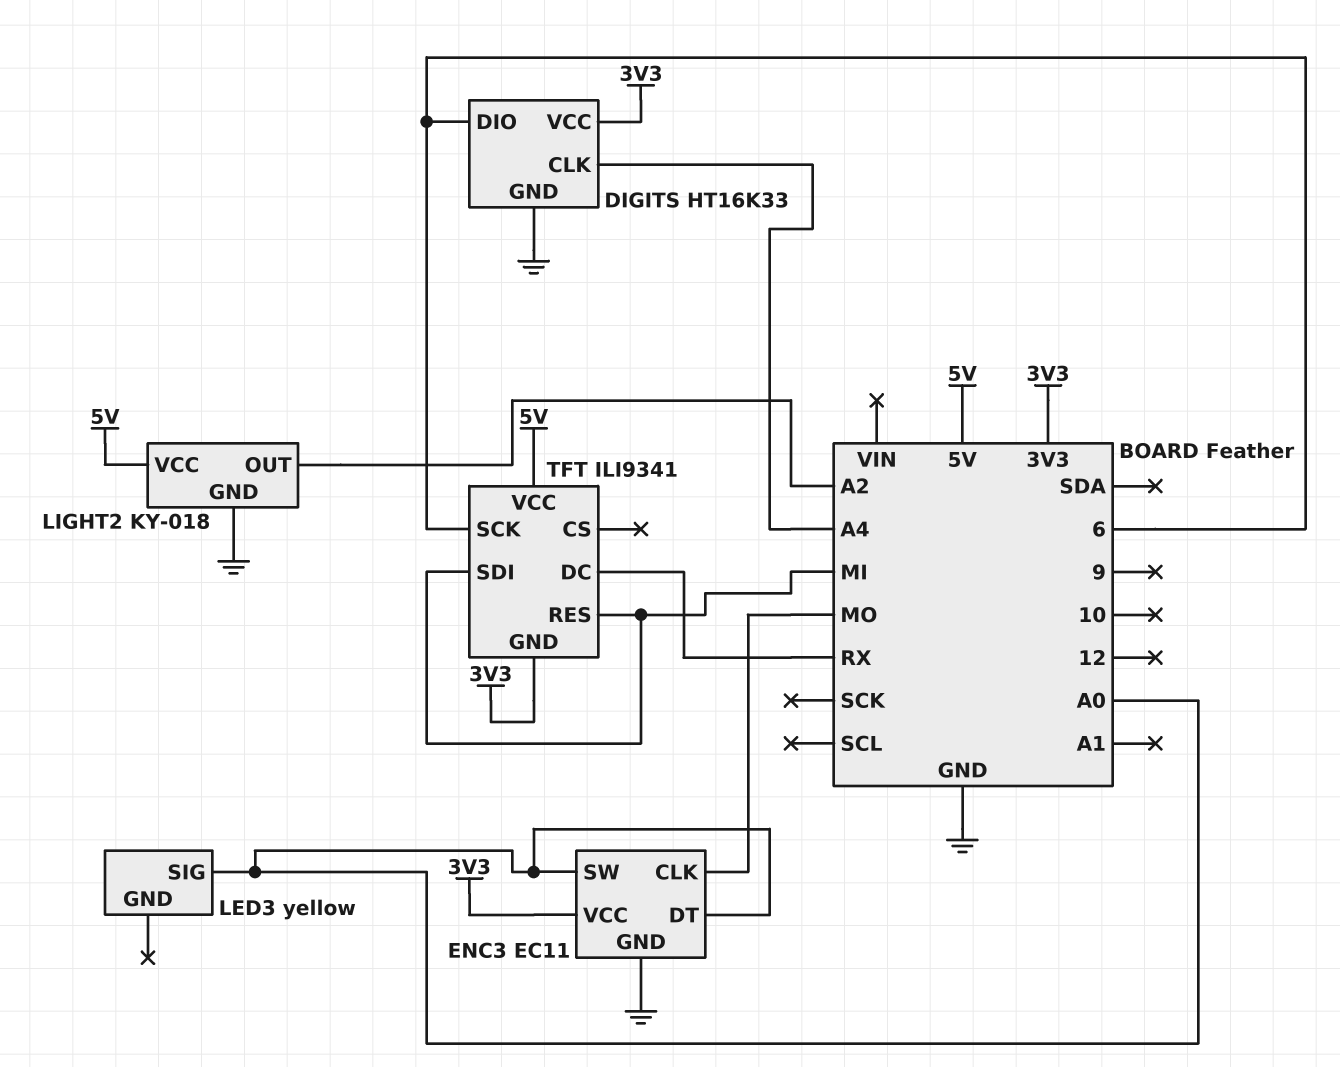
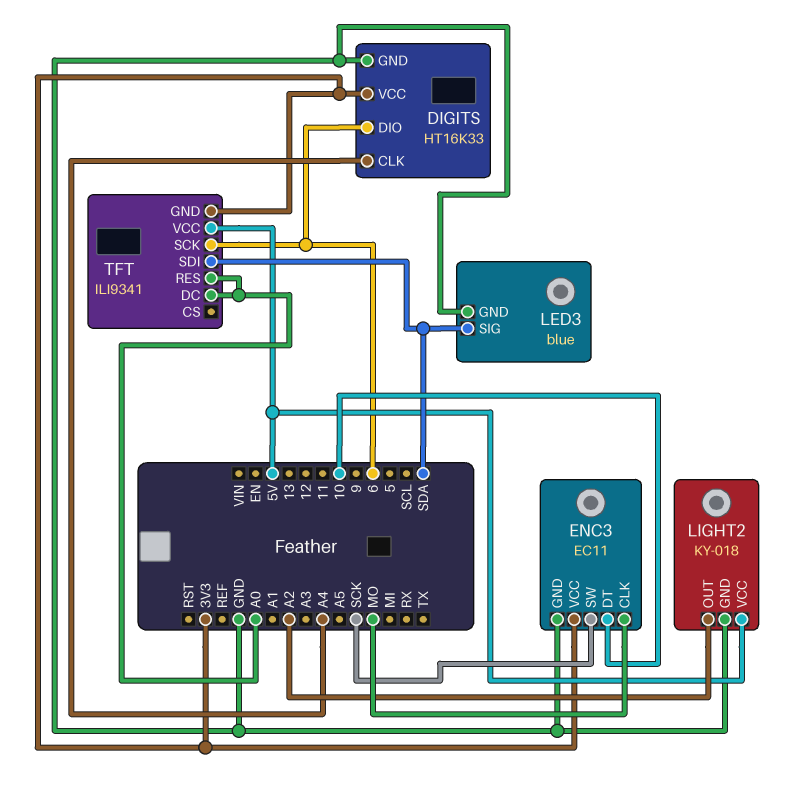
ENC3 pin DT: A0 -> 10
ENC3 pin SW: A0 -> SCK
LED3: yellow -> blue
LED3 pin GND: none -> GND
LED3 pin SIG: A0 -> SDA
TFT pin DC: RX -> A0
TFT pin RES: MI -> A0
TFT pin SDI: MI -> SDA

